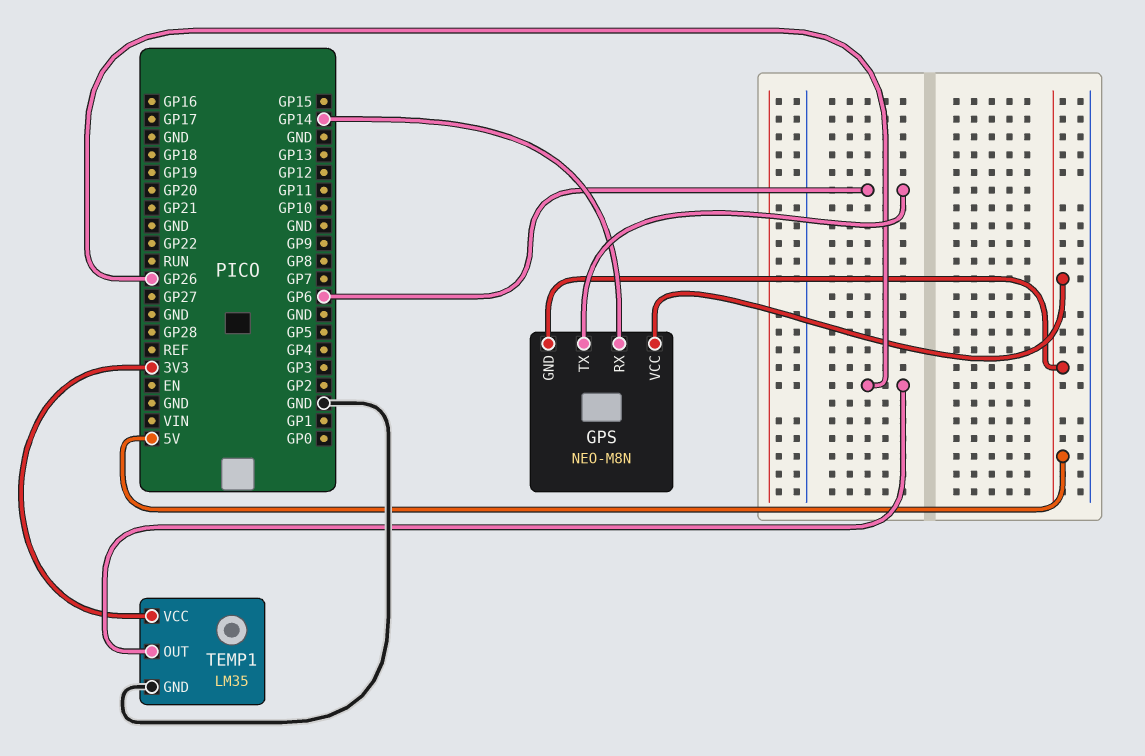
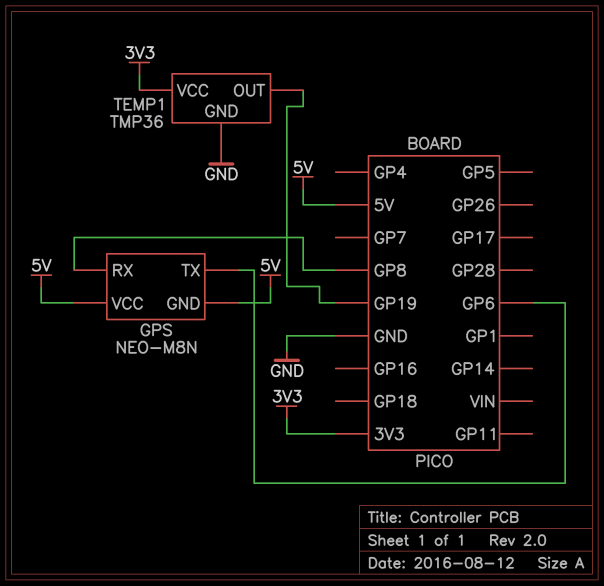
GPS pin RX: GP14 -> GP8
TEMP1: LM35 -> TMP36
TEMP1 pin OUT: GP26 -> GP19

